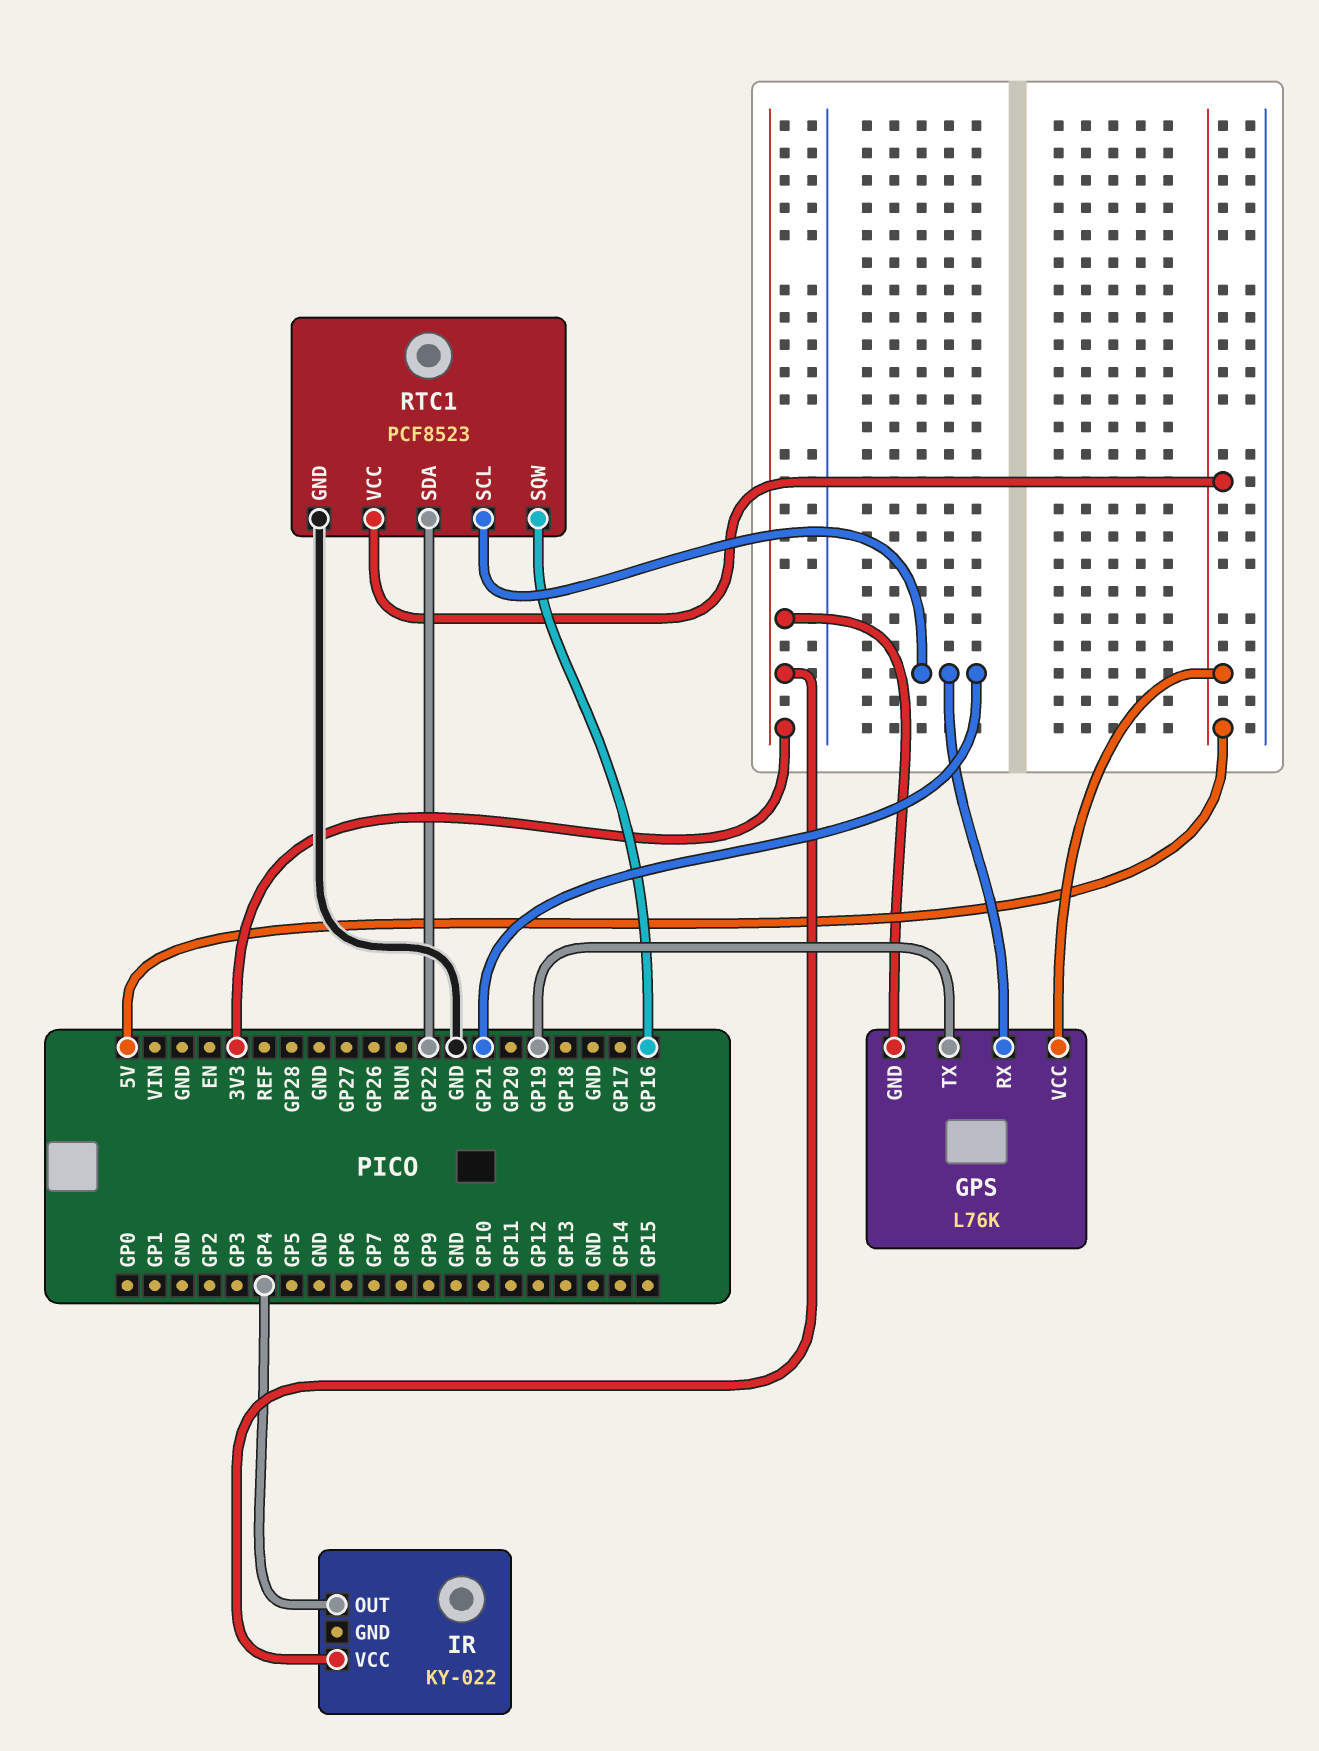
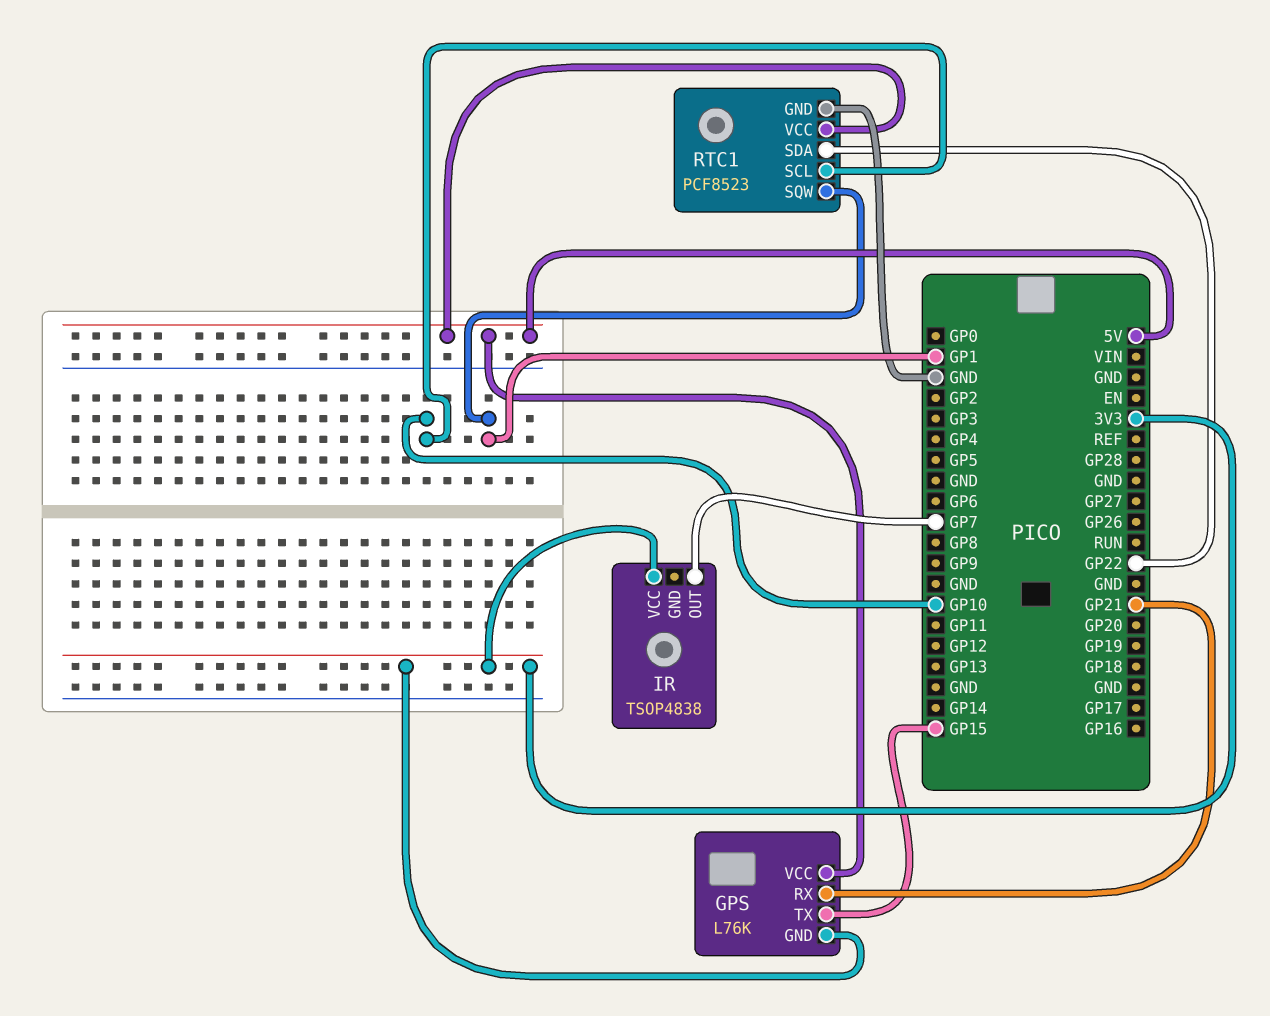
GPS pin TX: GP19 -> GP15
IR: KY-022 -> TSOP4838
IR pin OUT: GP4 -> GP7
RTC1 pin SCL: GP21 -> GP10
RTC1 pin SQW: GP16 -> GP1

